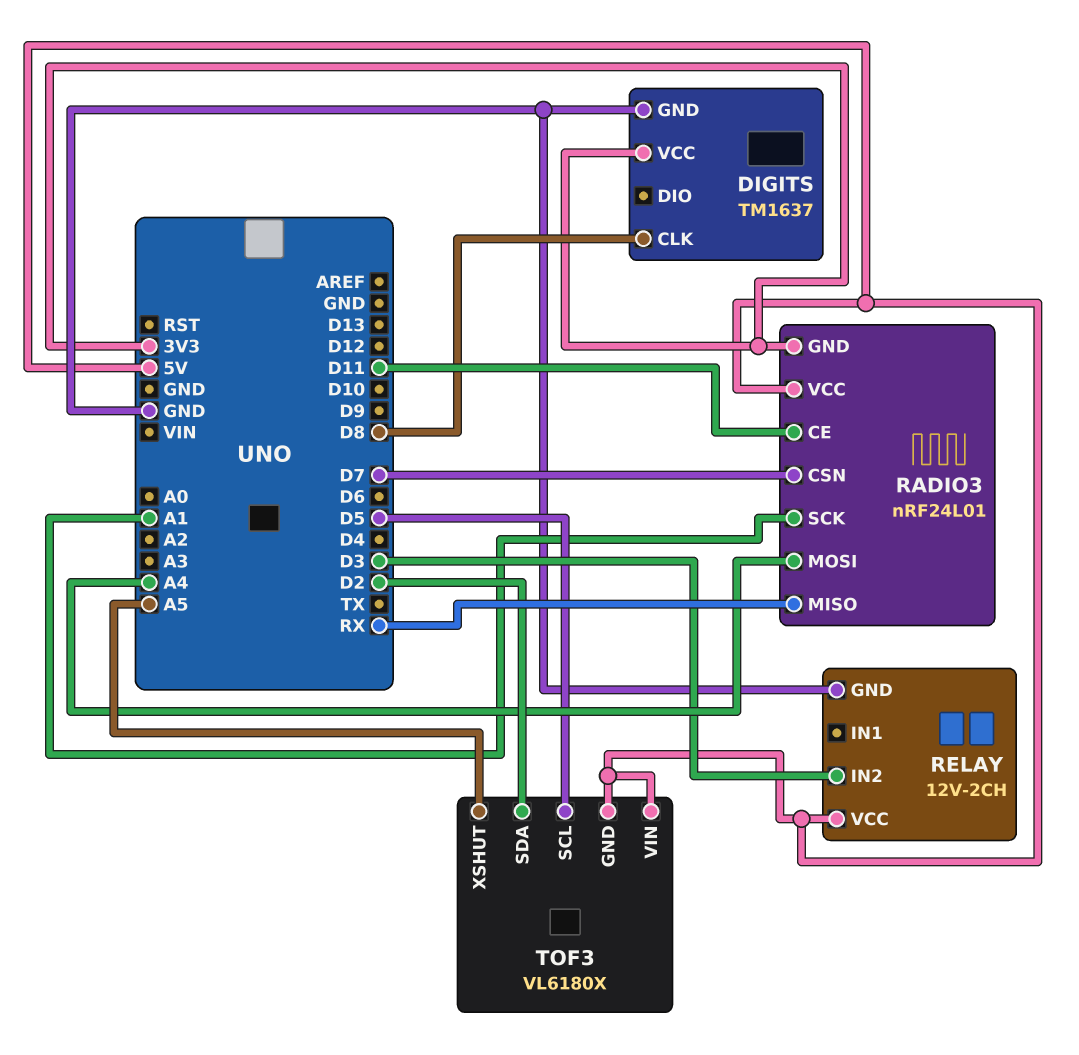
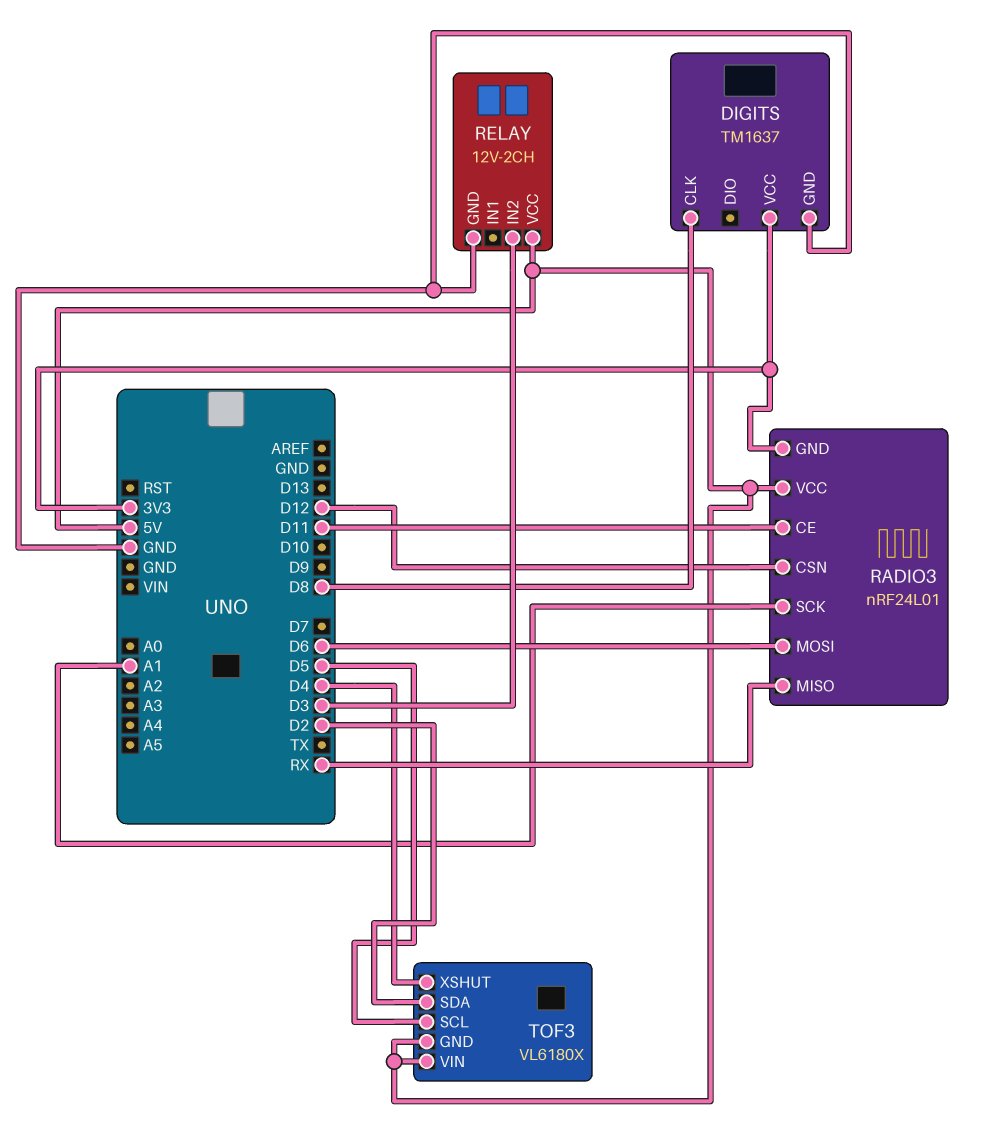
RADIO3 pin CSN: D7 -> D12
RADIO3 pin MOSI: A4 -> D6
TOF3 pin XSHUT: A5 -> D4

